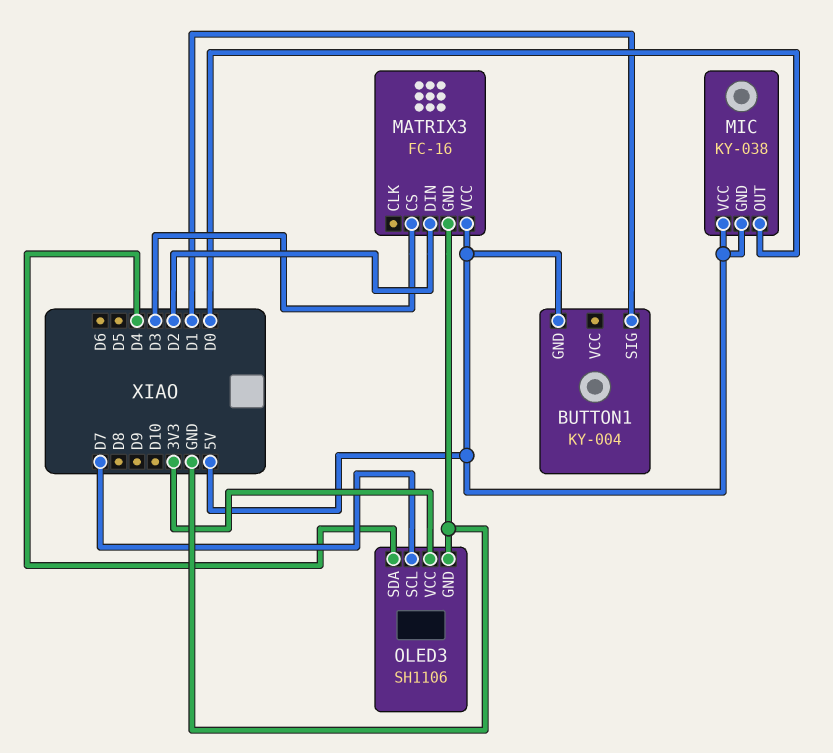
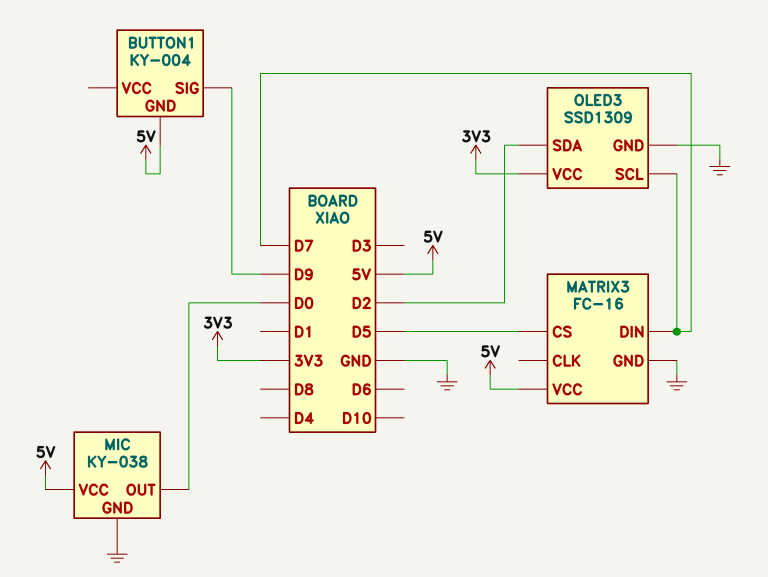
BUTTON1 pin SIG: D1 -> D9
MATRIX3 pin CS: D3 -> D5
MATRIX3 pin DIN: D2 -> D7
MIC pin GND: 5V -> GND
OLED3: SH1106 -> SSD1309
OLED3 pin SDA: D4 -> D2

